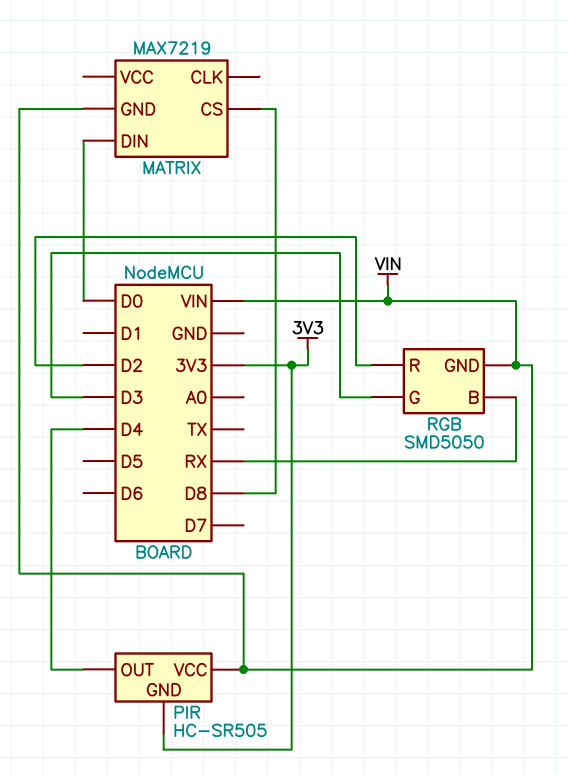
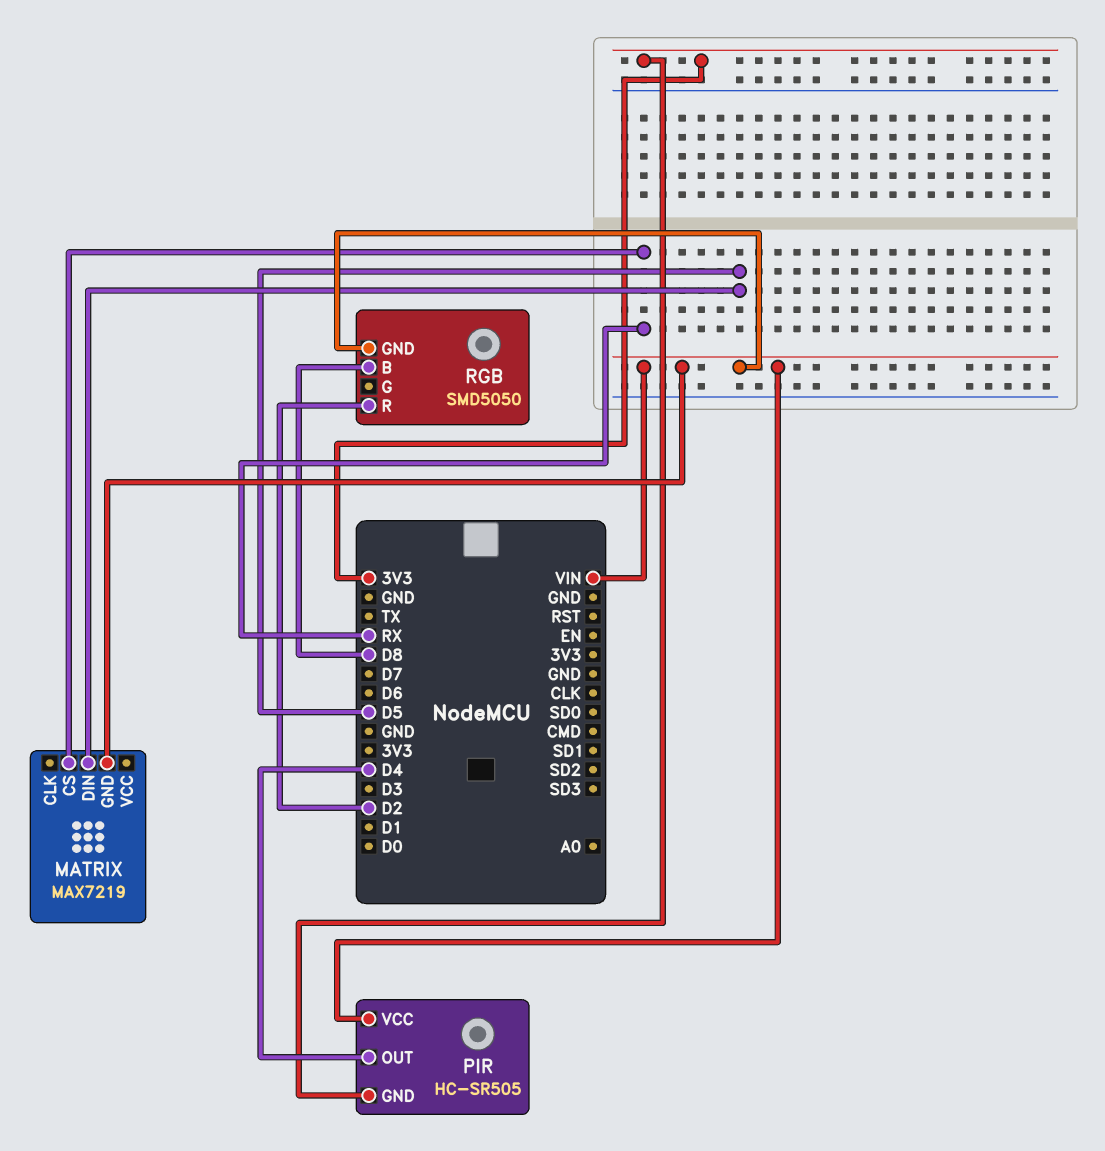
MATRIX pin CS: D8 -> RX
MATRIX pin DIN: D0 -> D5
RGB pin B: RX -> D8
RGB pin G: D3 -> none

